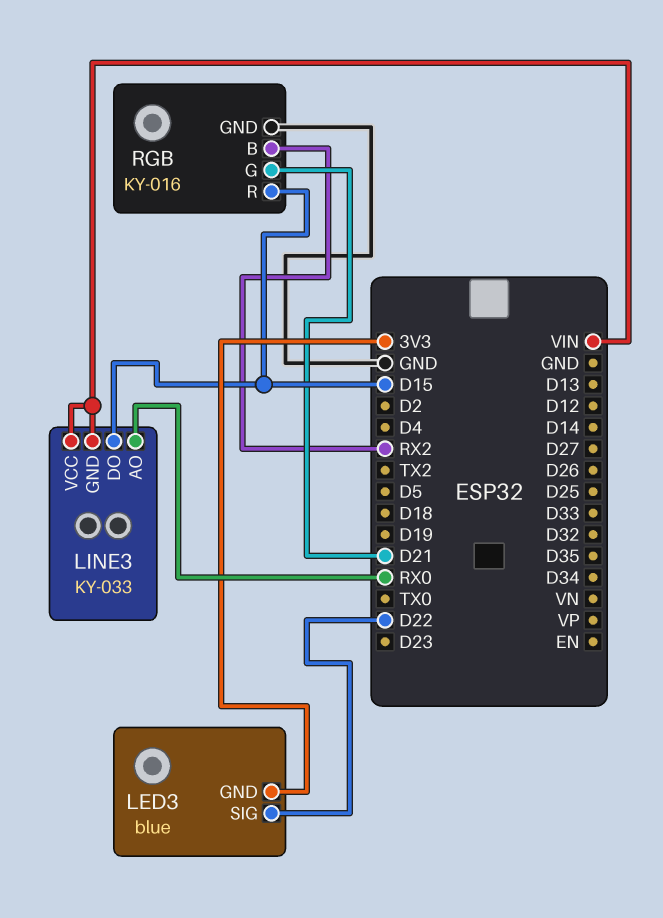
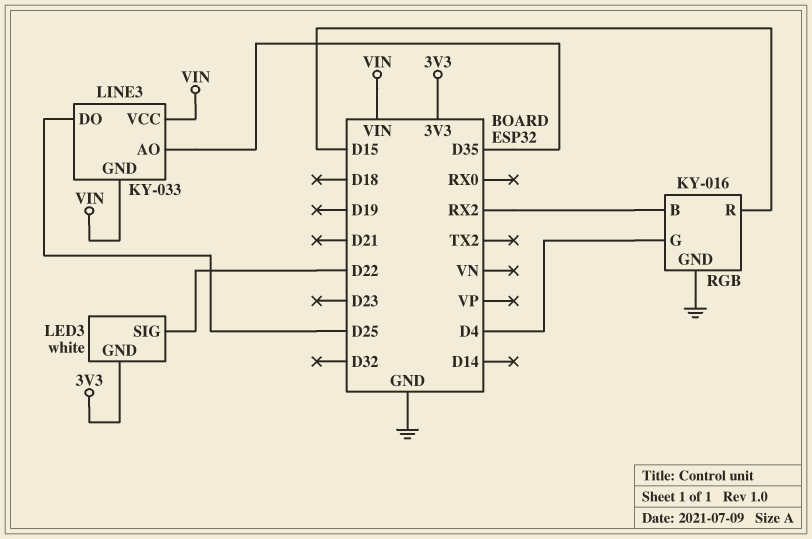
LED3: blue -> white
LINE3 pin AO: RX0 -> D35
LINE3 pin DO: D15 -> D25
RGB pin G: D21 -> D4

